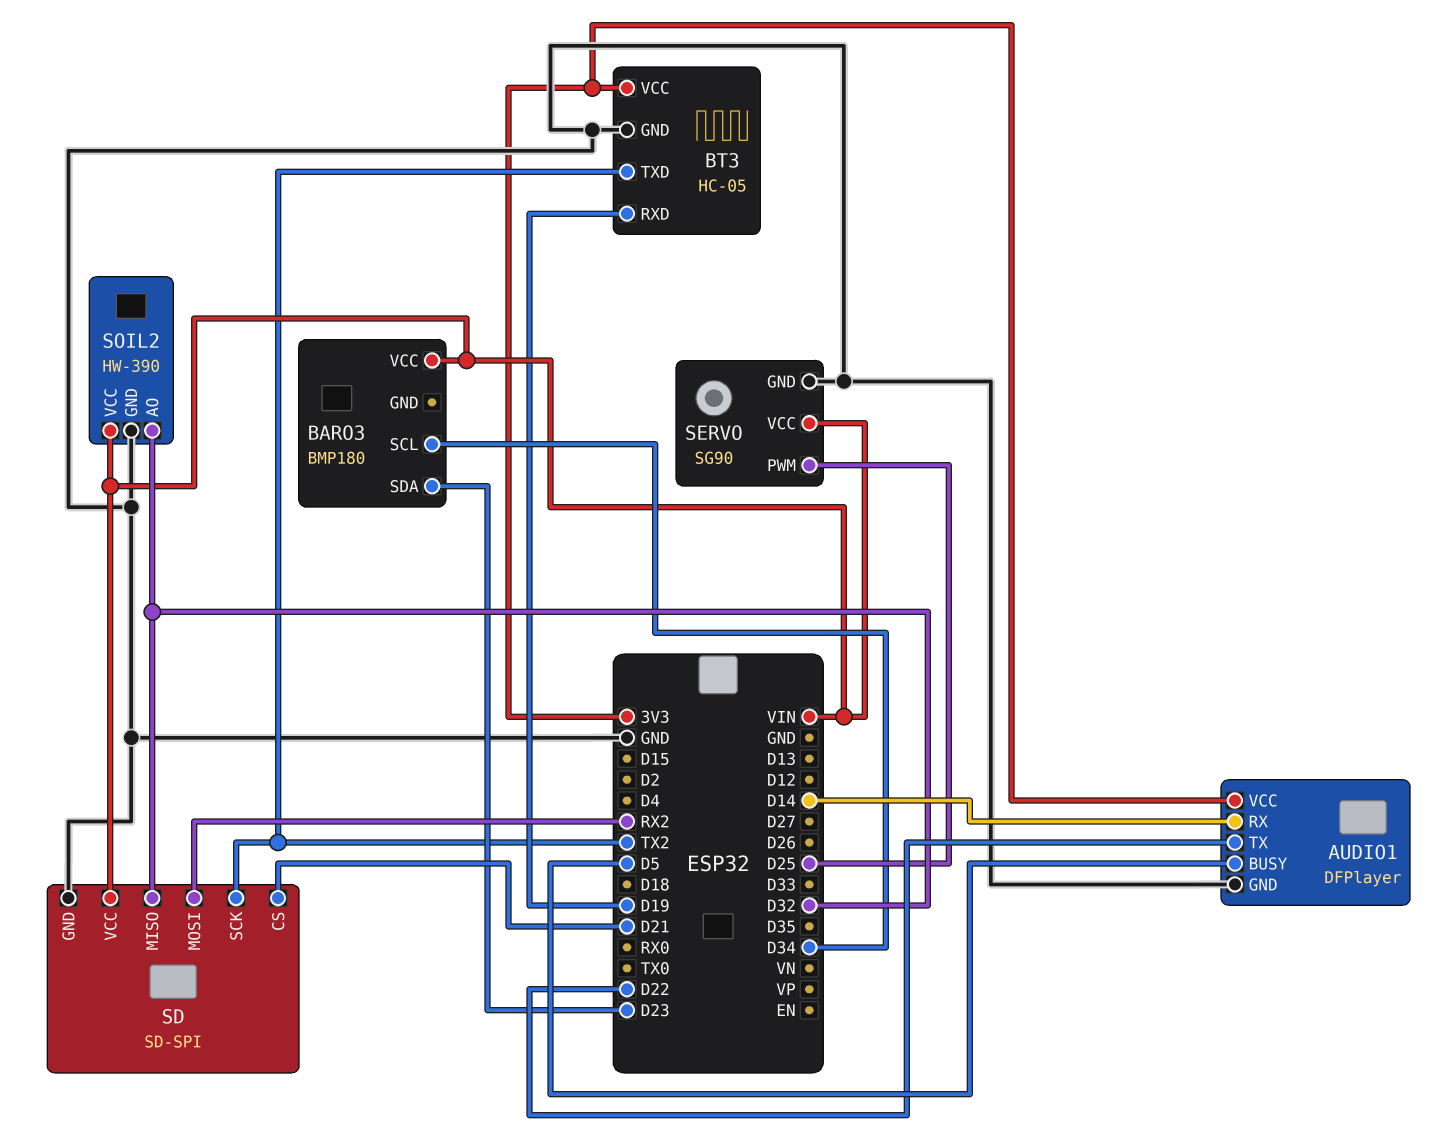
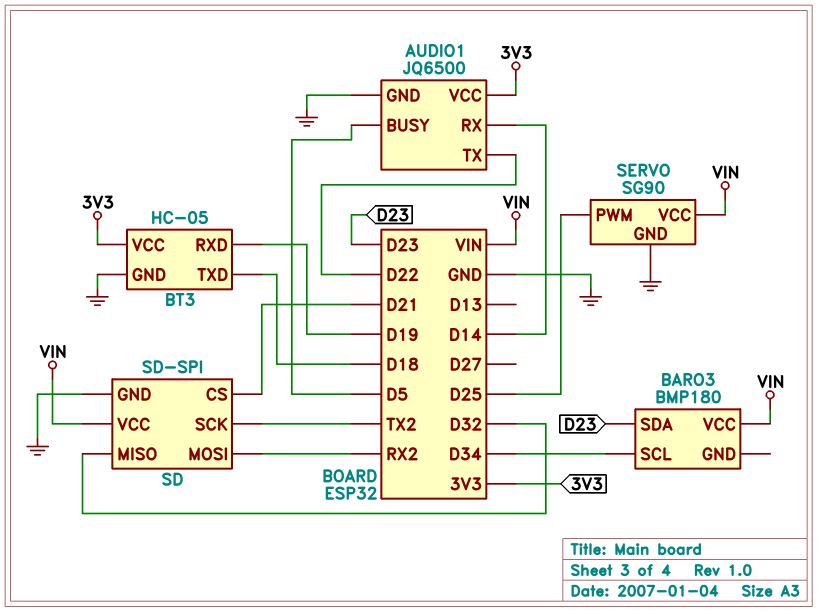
AUDIO1: DFPlayer -> JQ6500
BT3 pin TXD: TX2 -> D18
SOIL2: HW-390 -> none
SOIL2 pin AO: D32 -> none
SOIL2 pin GND: GND -> none
SOIL2 pin VCC: VIN -> none

